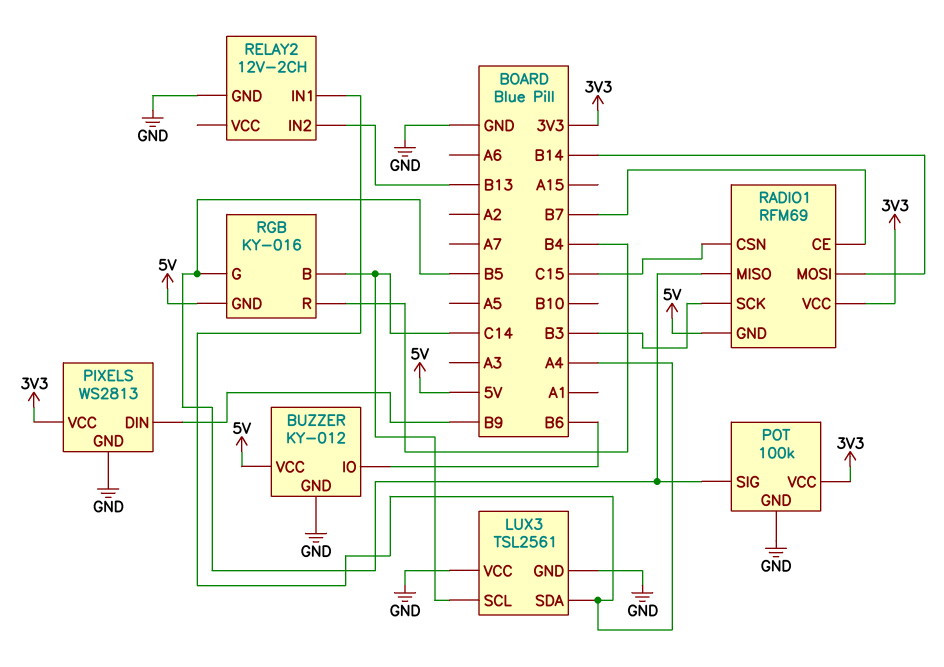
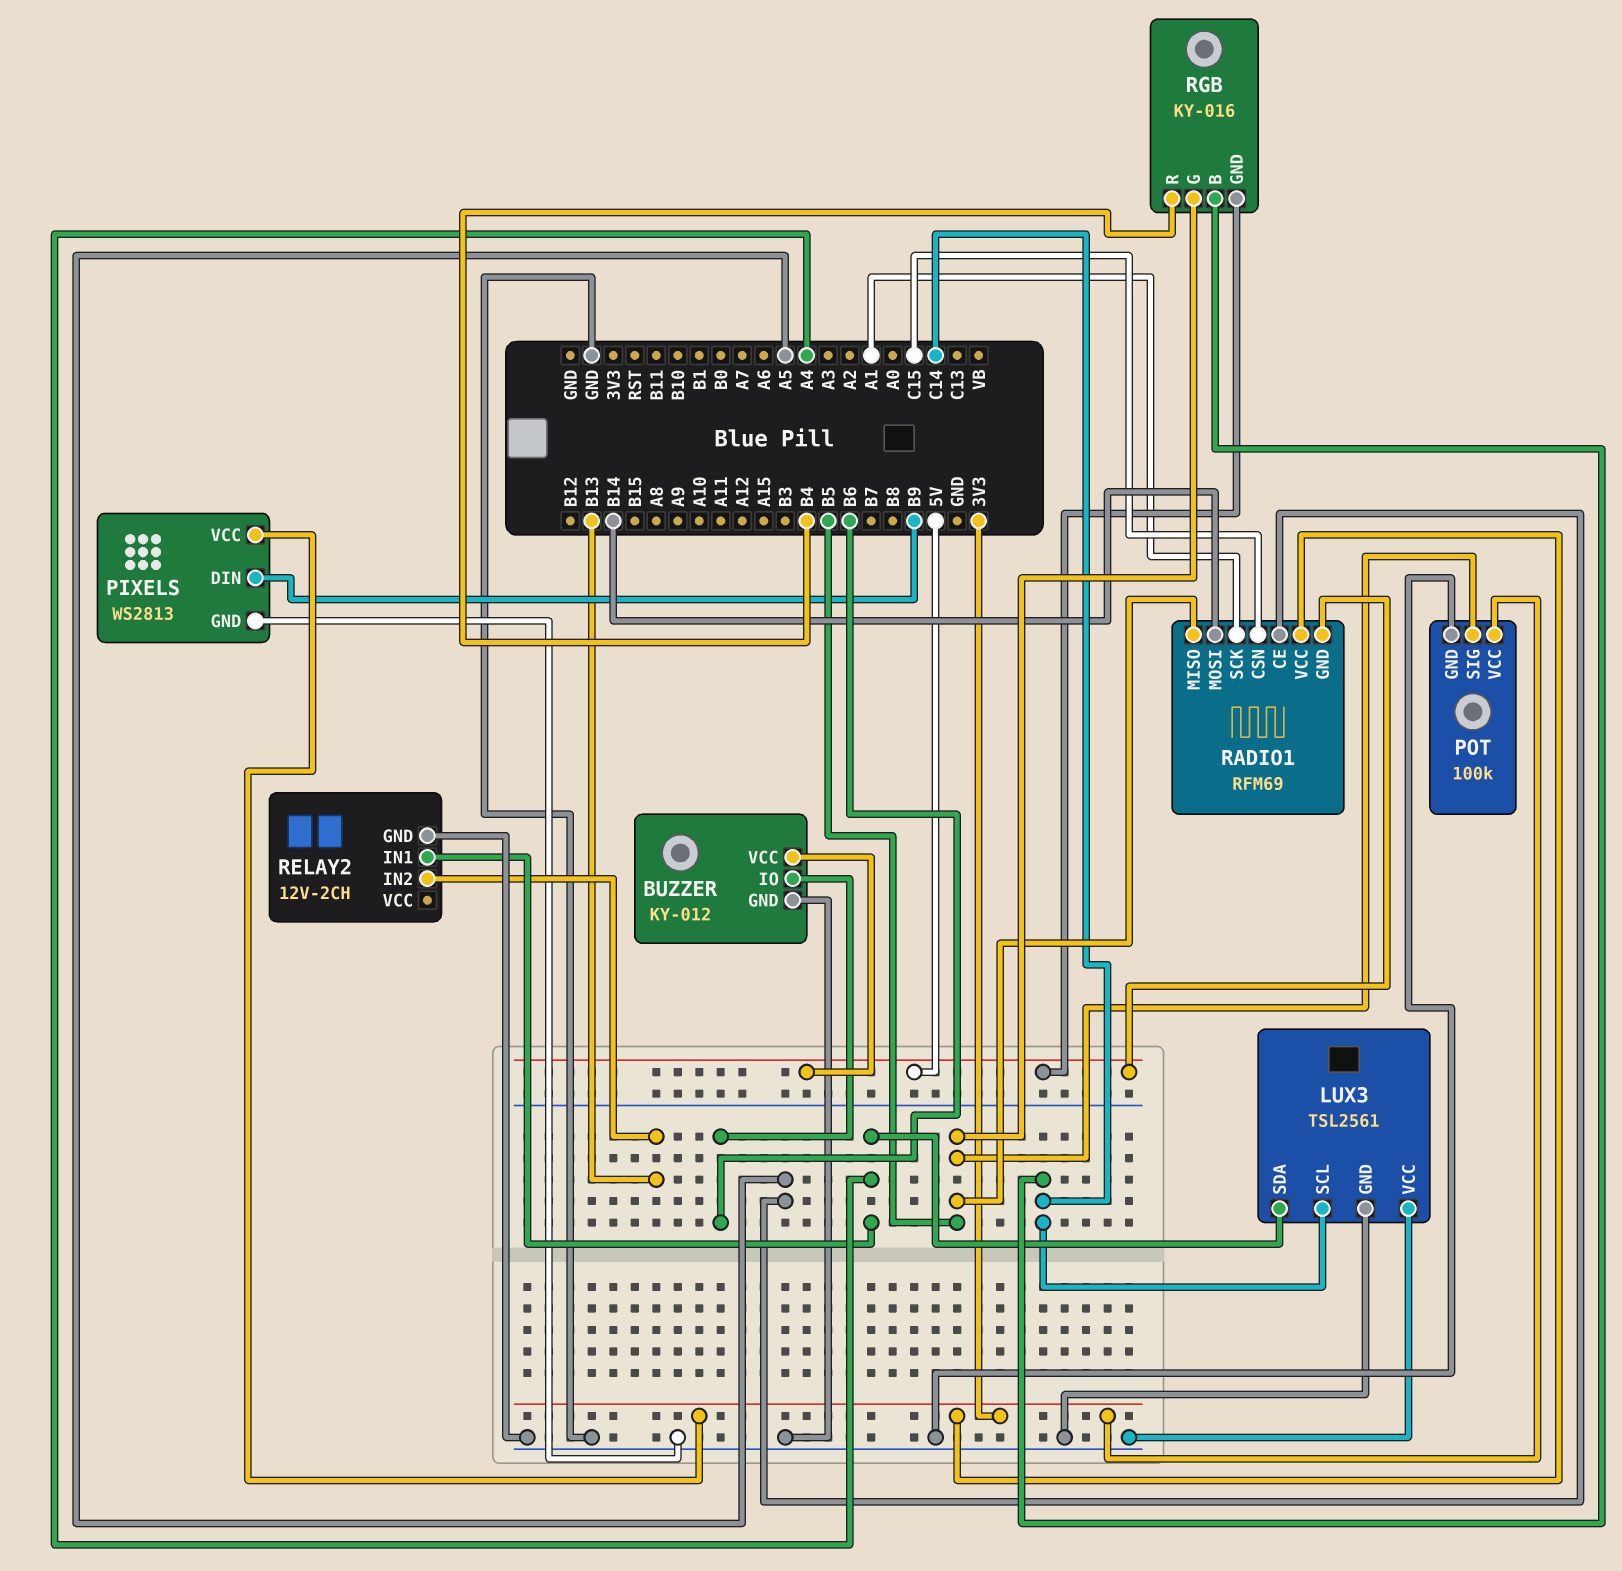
RADIO1 pin CE: B7 -> A5
RADIO1 pin SCK: B3 -> A1

